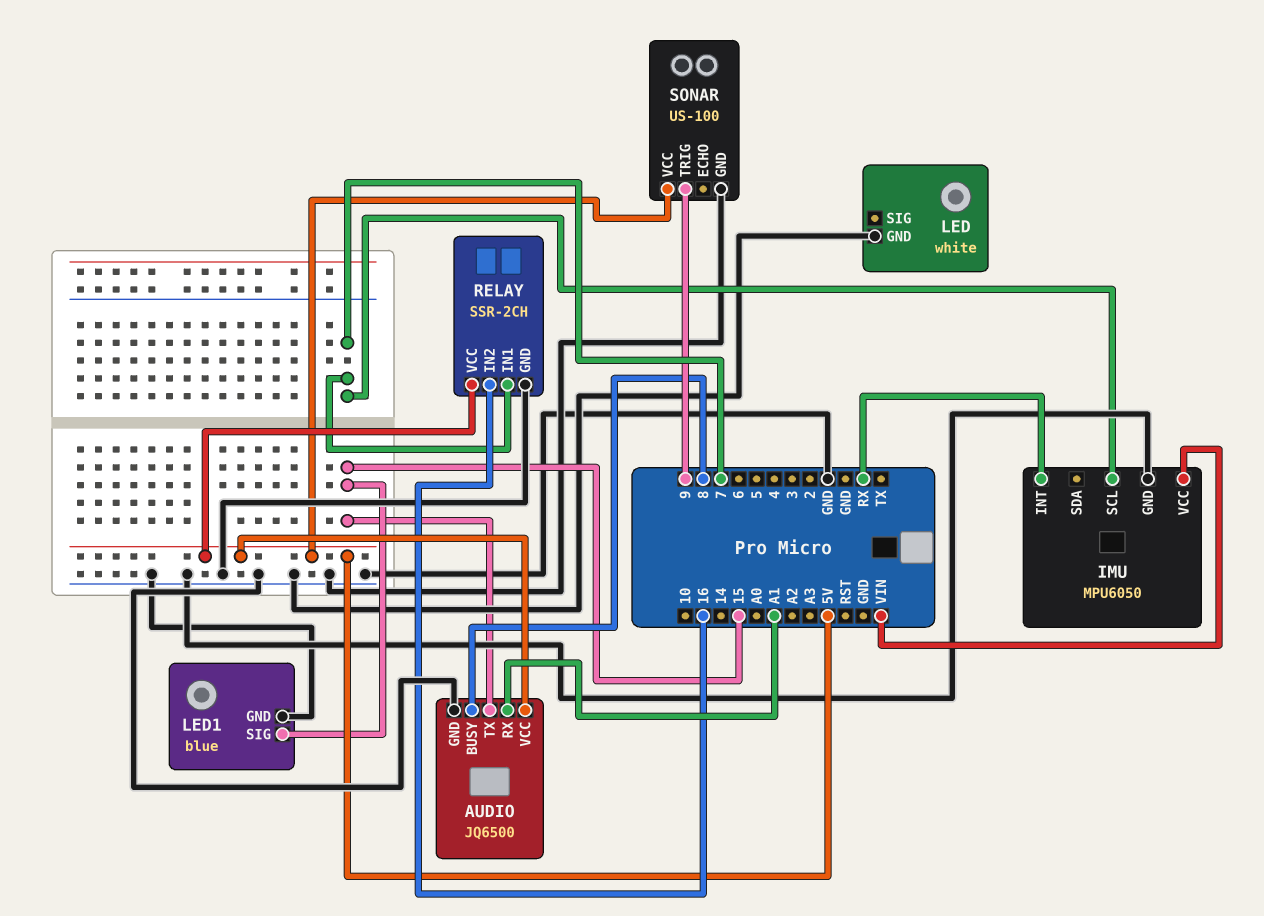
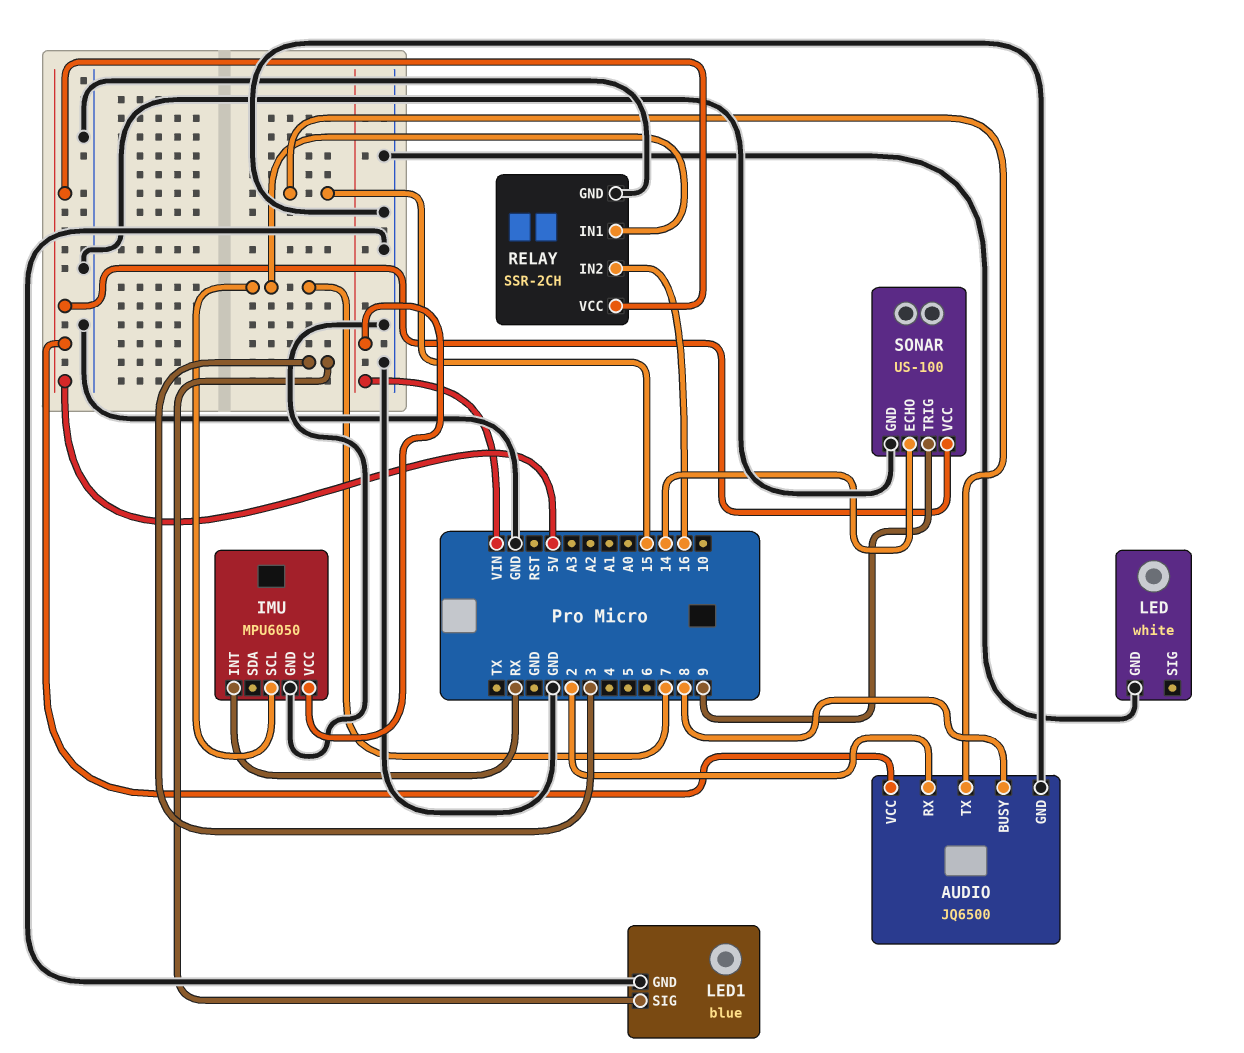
AUDIO pin RX: A1 -> 2
LED1 pin SIG: 15 -> 3
SONAR pin ECHO: none -> 14

